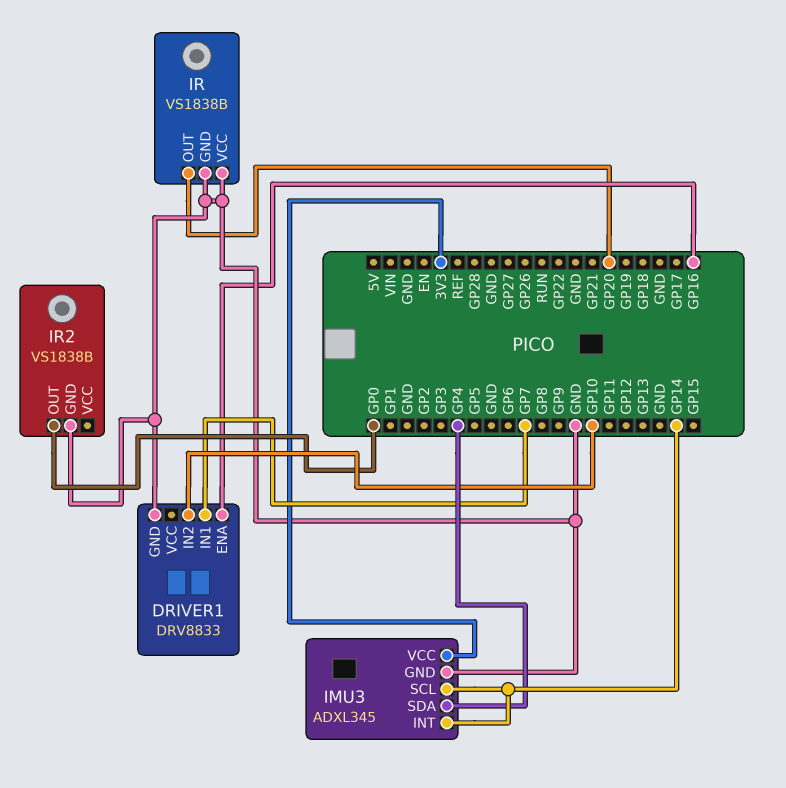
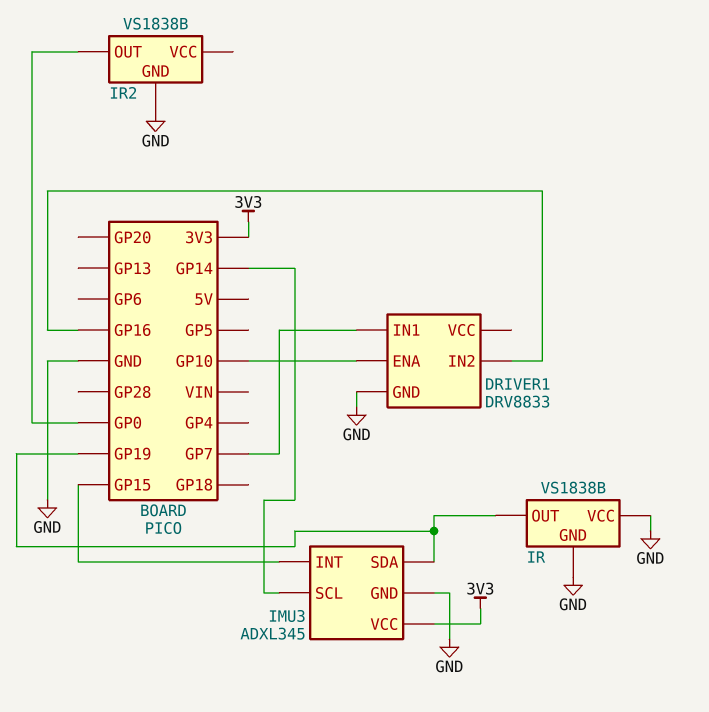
DRIVER1 pin ENA: GP16 -> GP10
DRIVER1 pin IN2: GP10 -> GP16
IMU3 pin INT: GP14 -> GP15
IMU3 pin SDA: GP4 -> GP19
IR pin OUT: GP20 -> GP19

